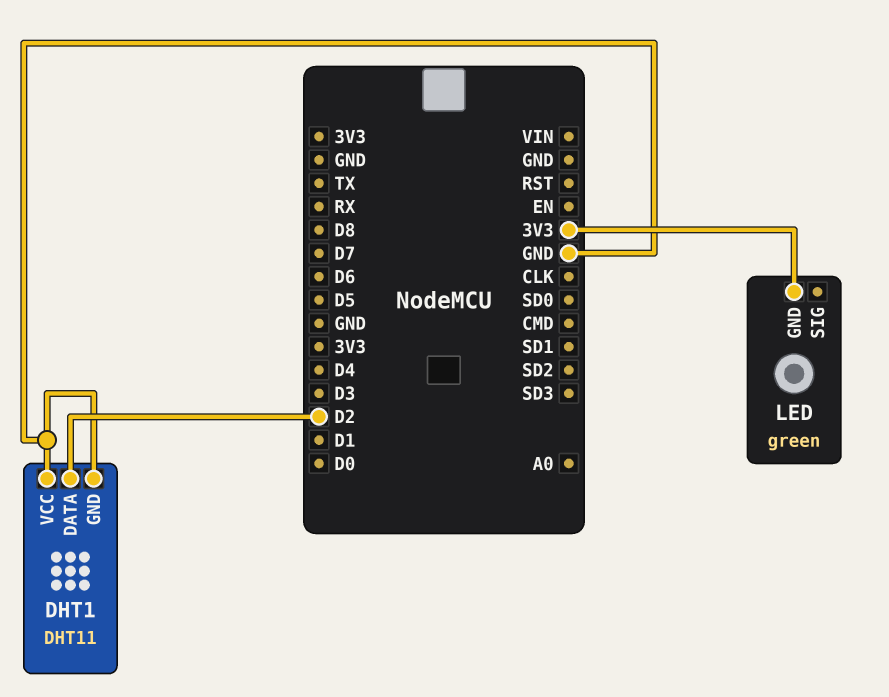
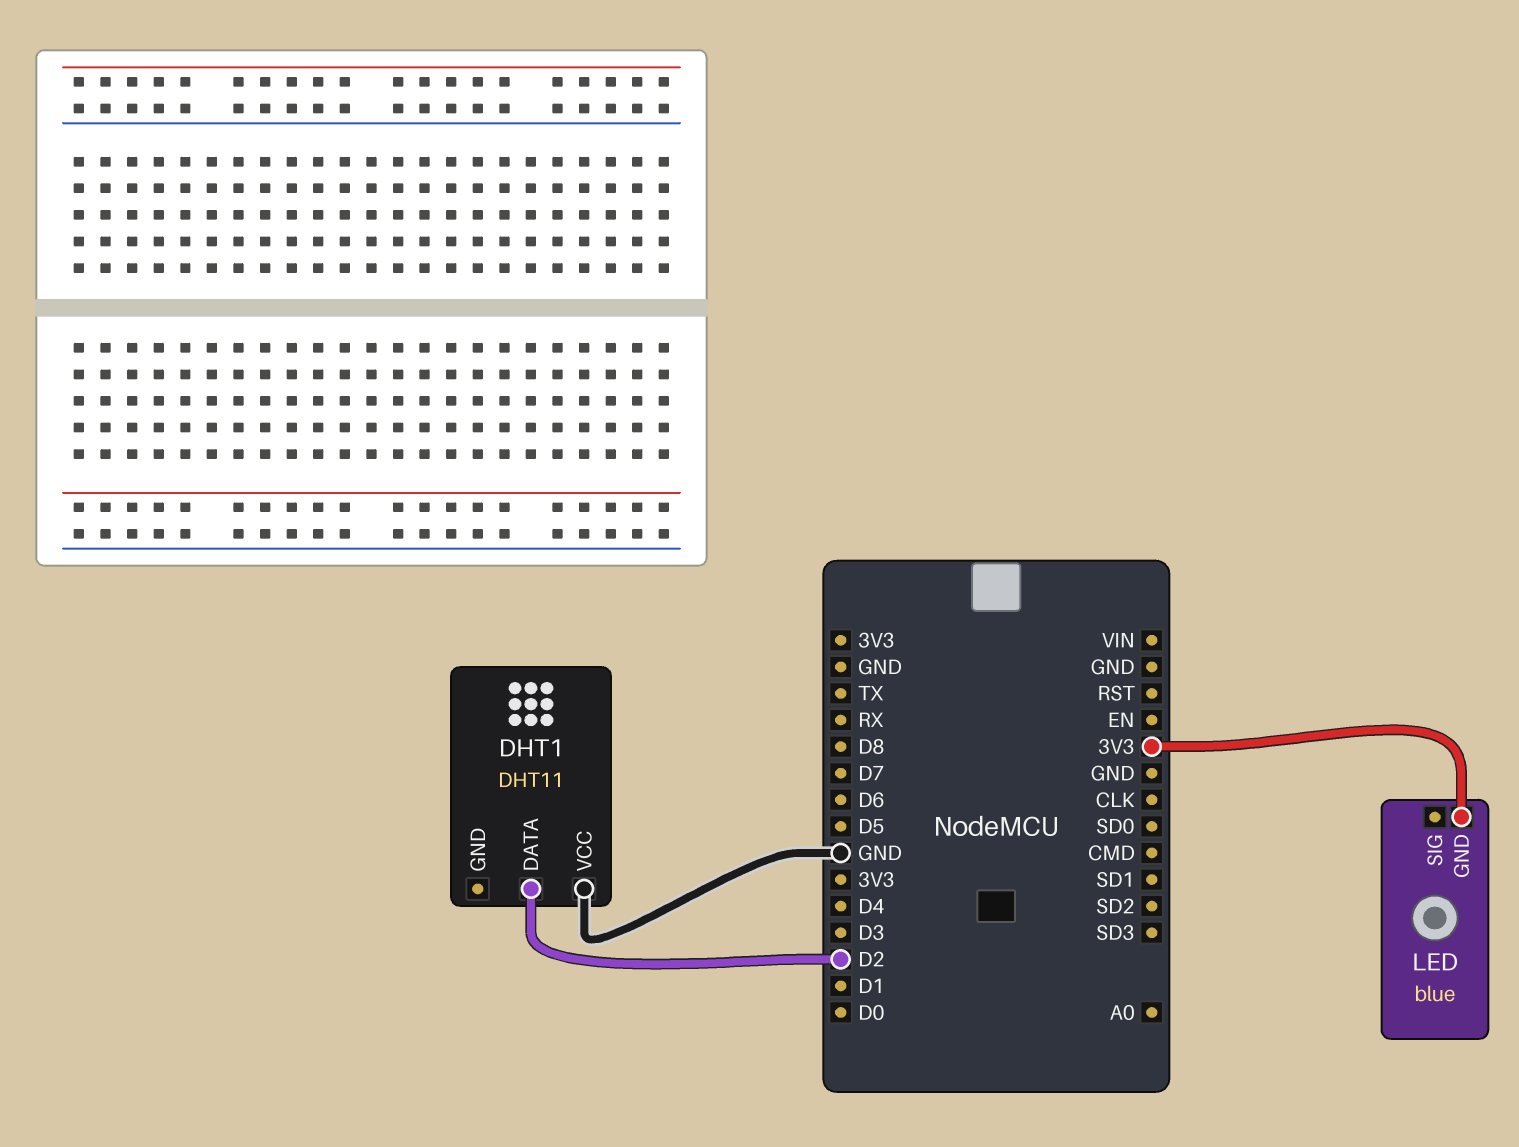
DHT1 pin GND: GND -> none
LED: green -> blue

